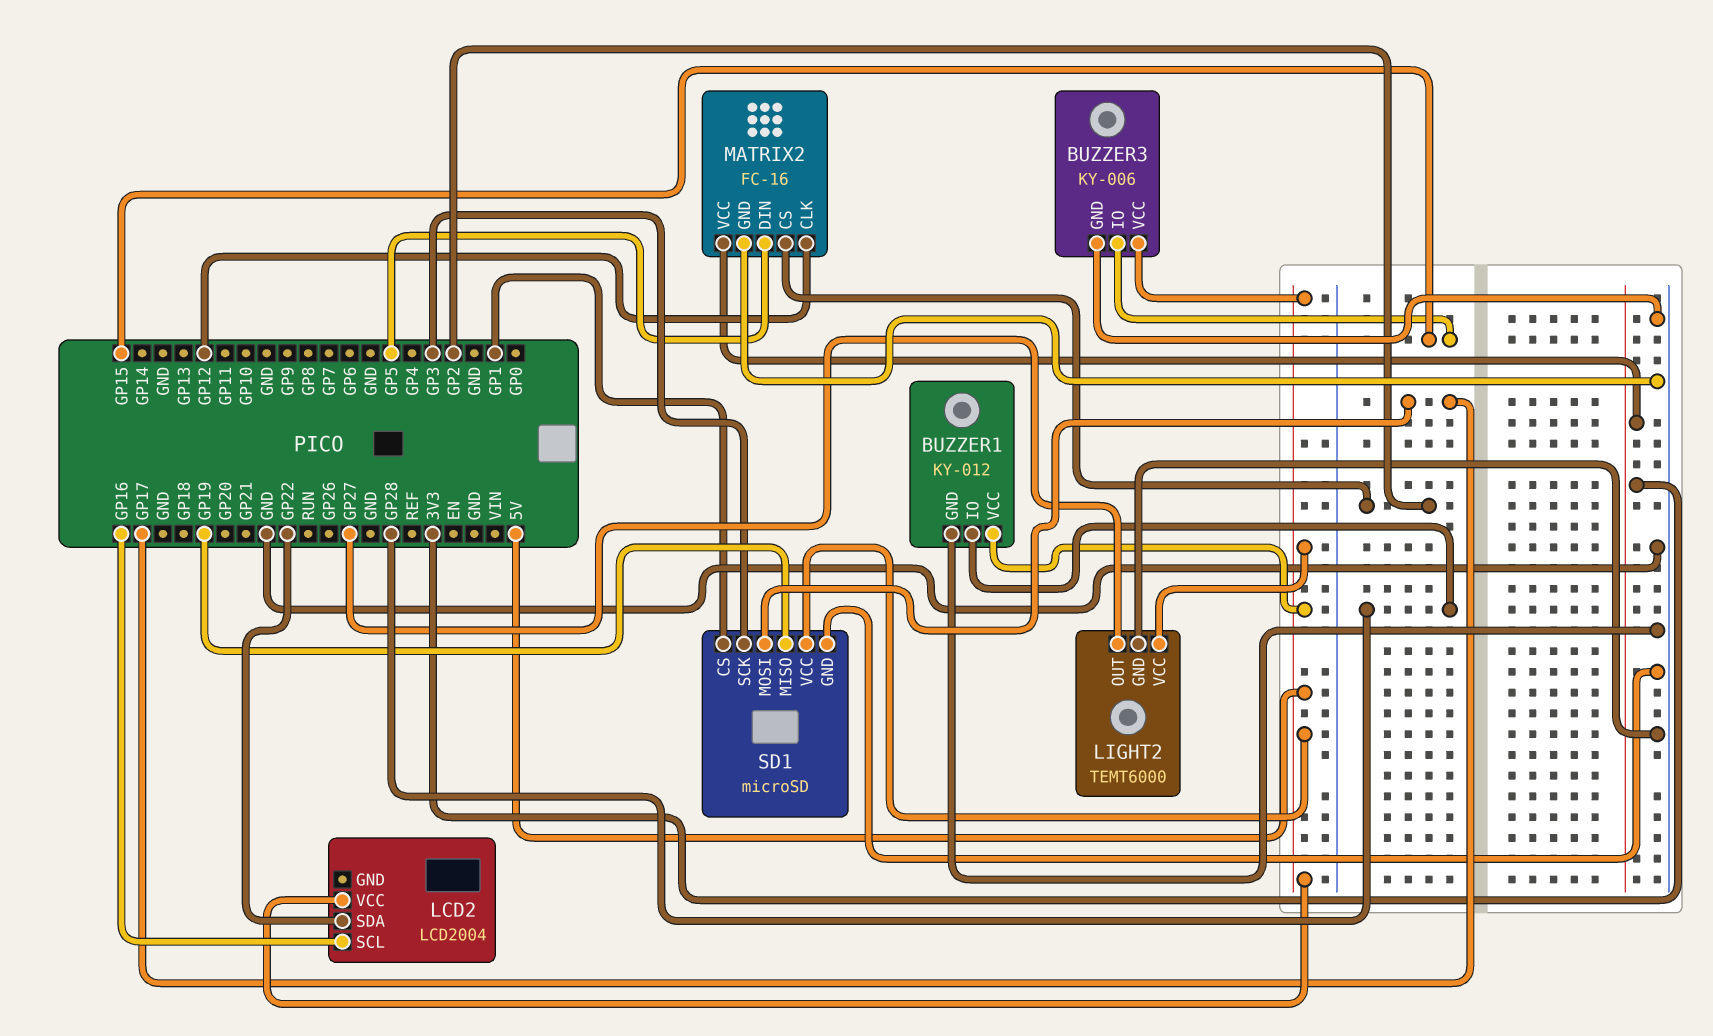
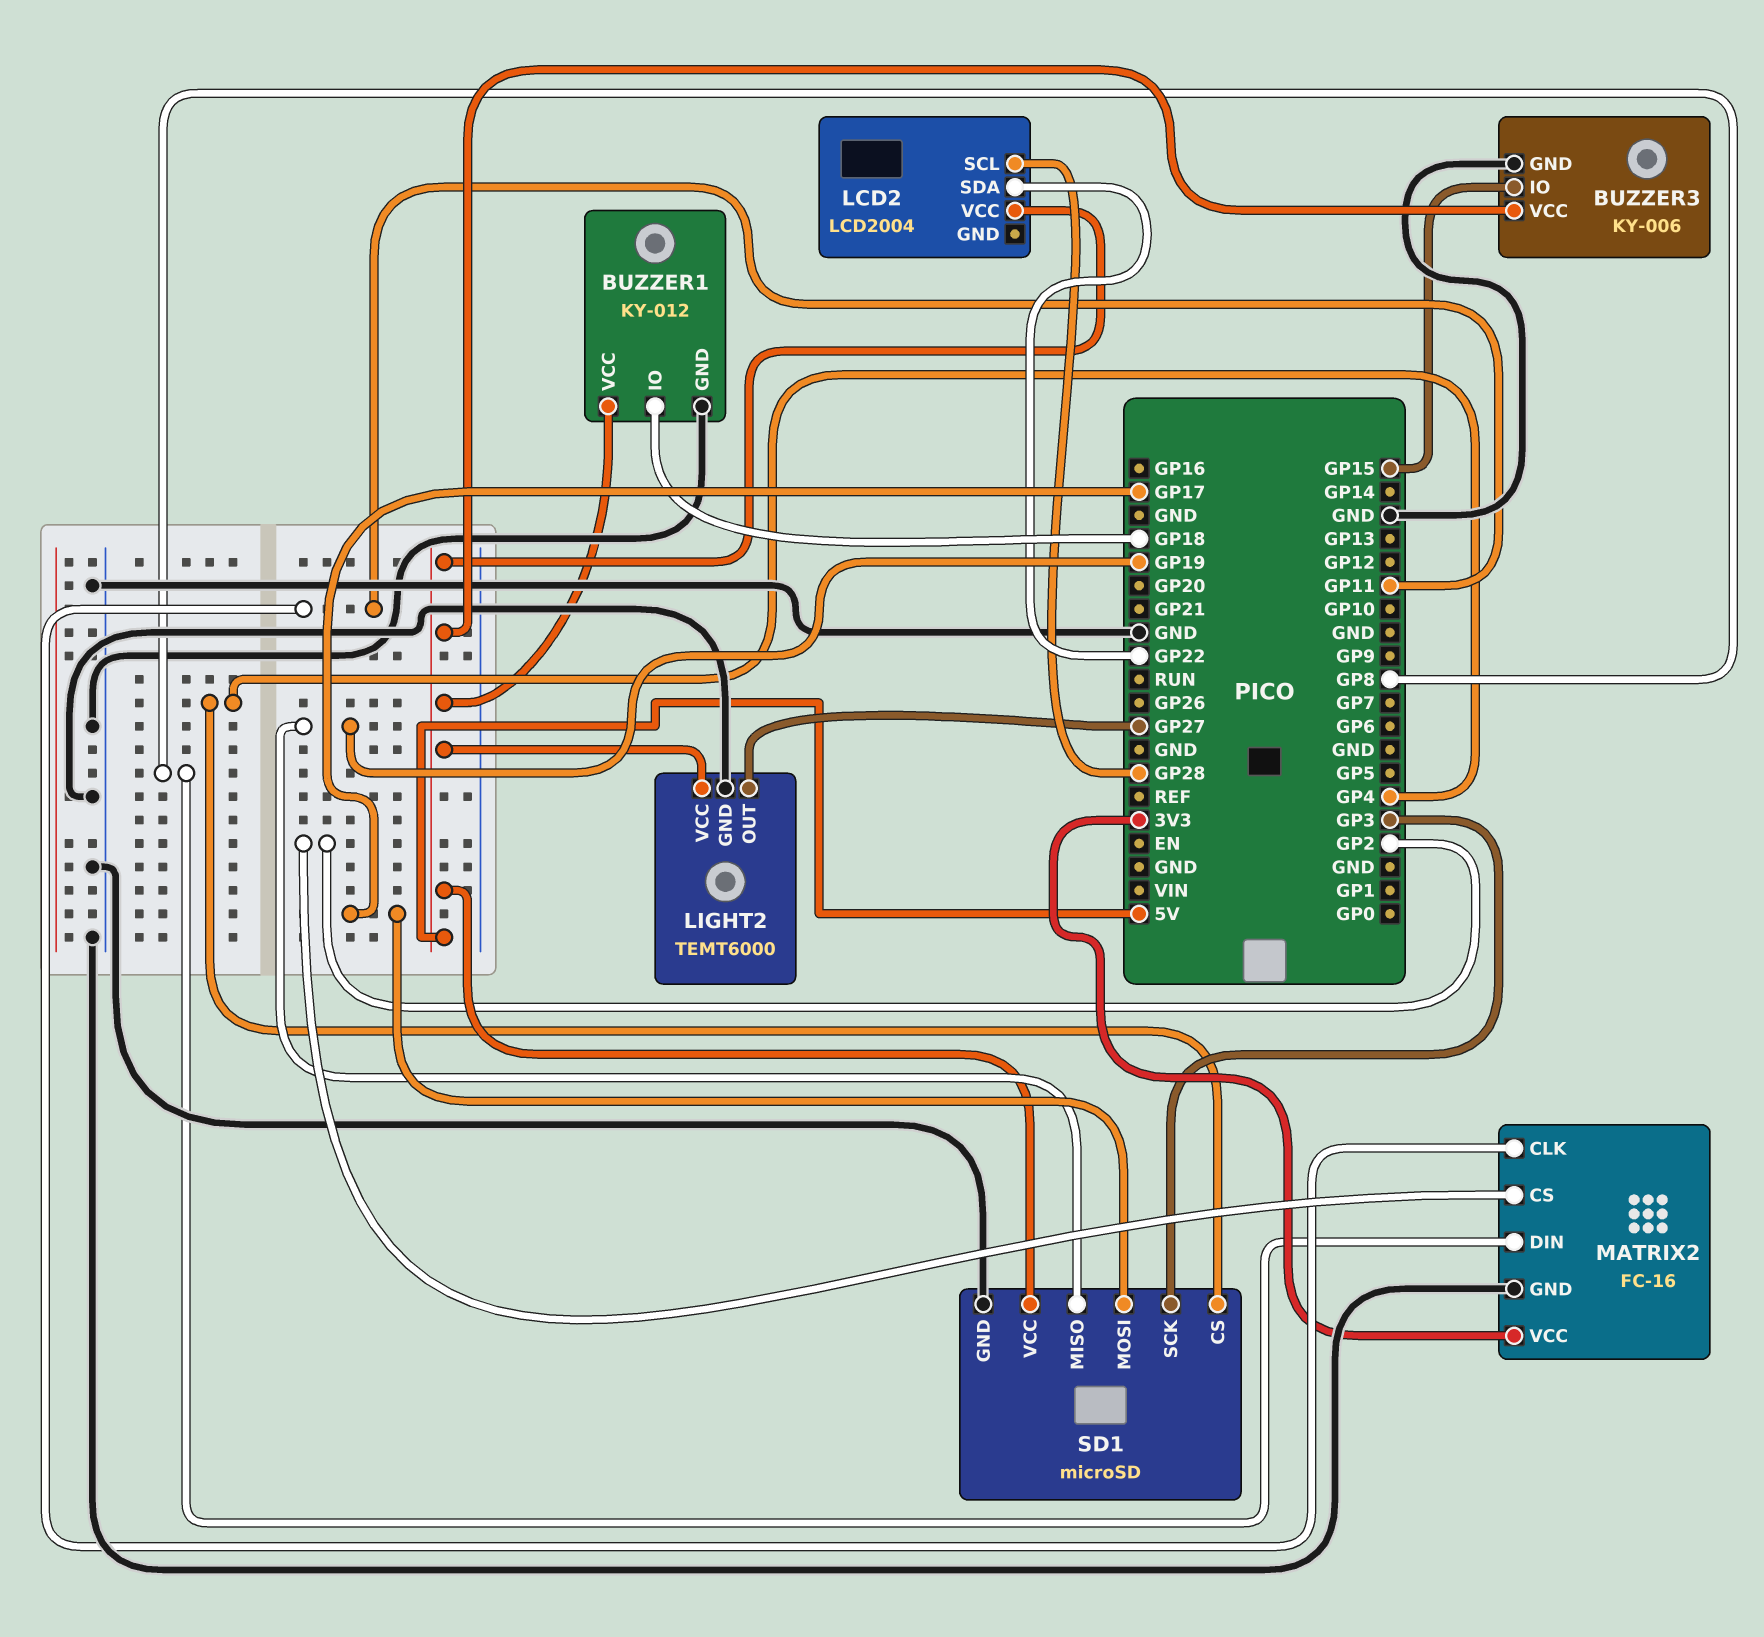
BUZZER1 pin IO: GP28 -> GP18
LCD2 pin SCL: GP16 -> GP28
MATRIX2 pin CLK: GP12 -> GP11
MATRIX2 pin DIN: GP5 -> GP8
SD1 pin CS: GP1 -> GP4

